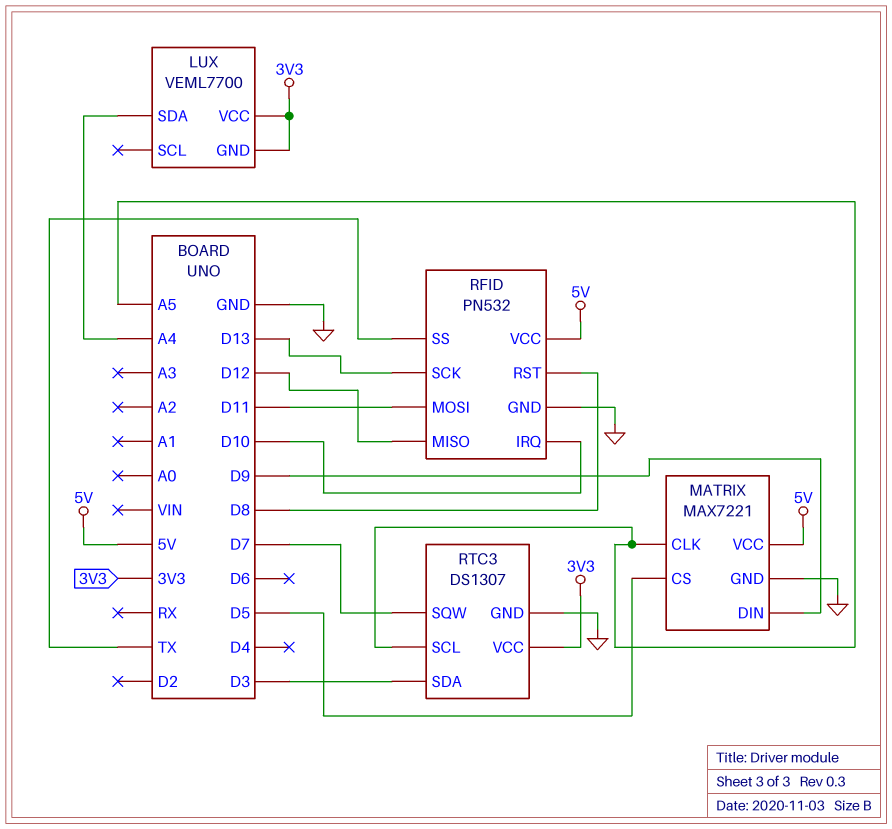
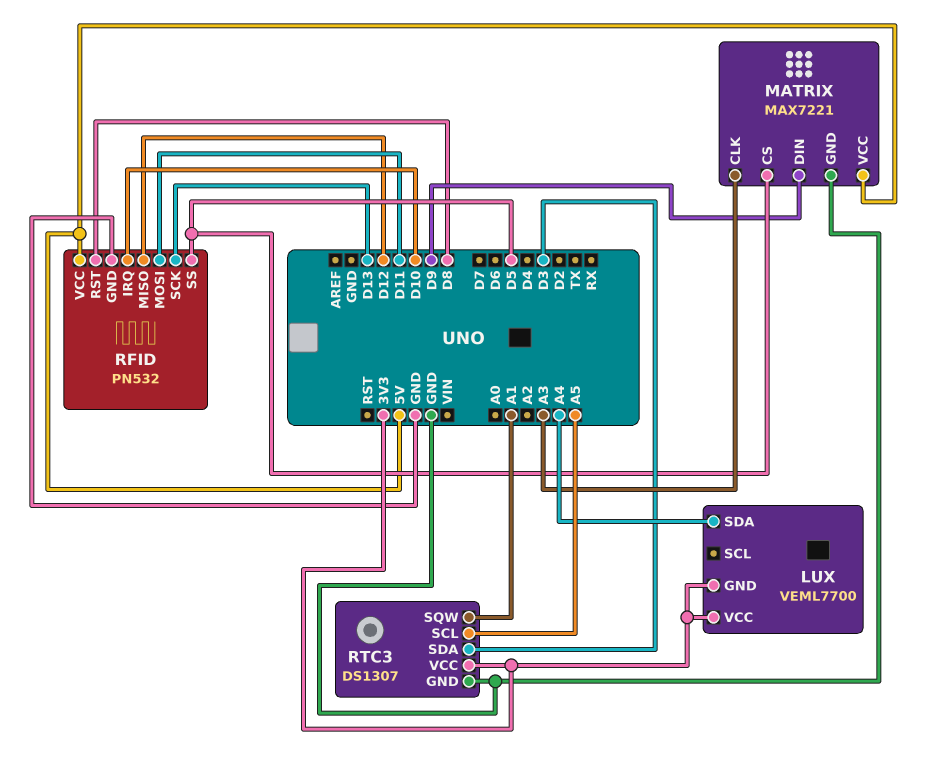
MATRIX pin CLK: A5 -> A3
RFID pin SS: TX -> D5
RTC3 pin SQW: D7 -> A1

